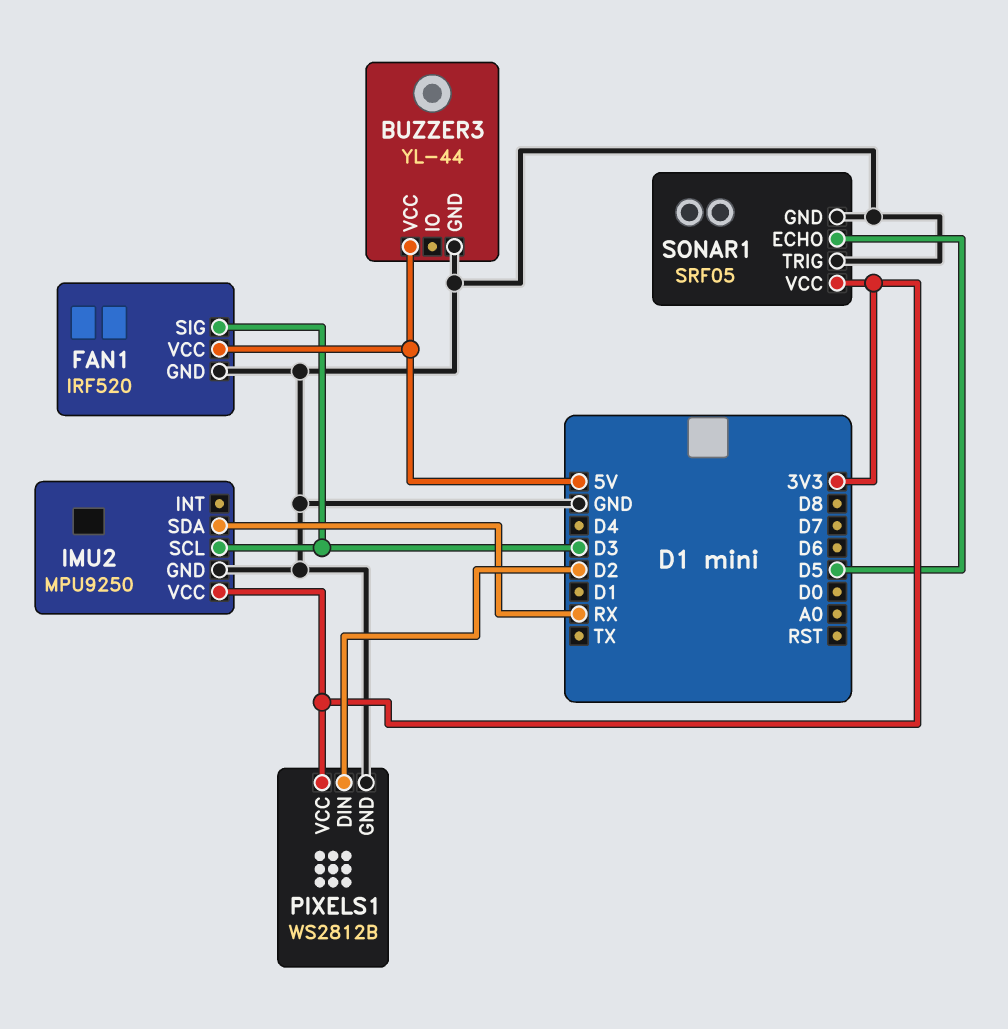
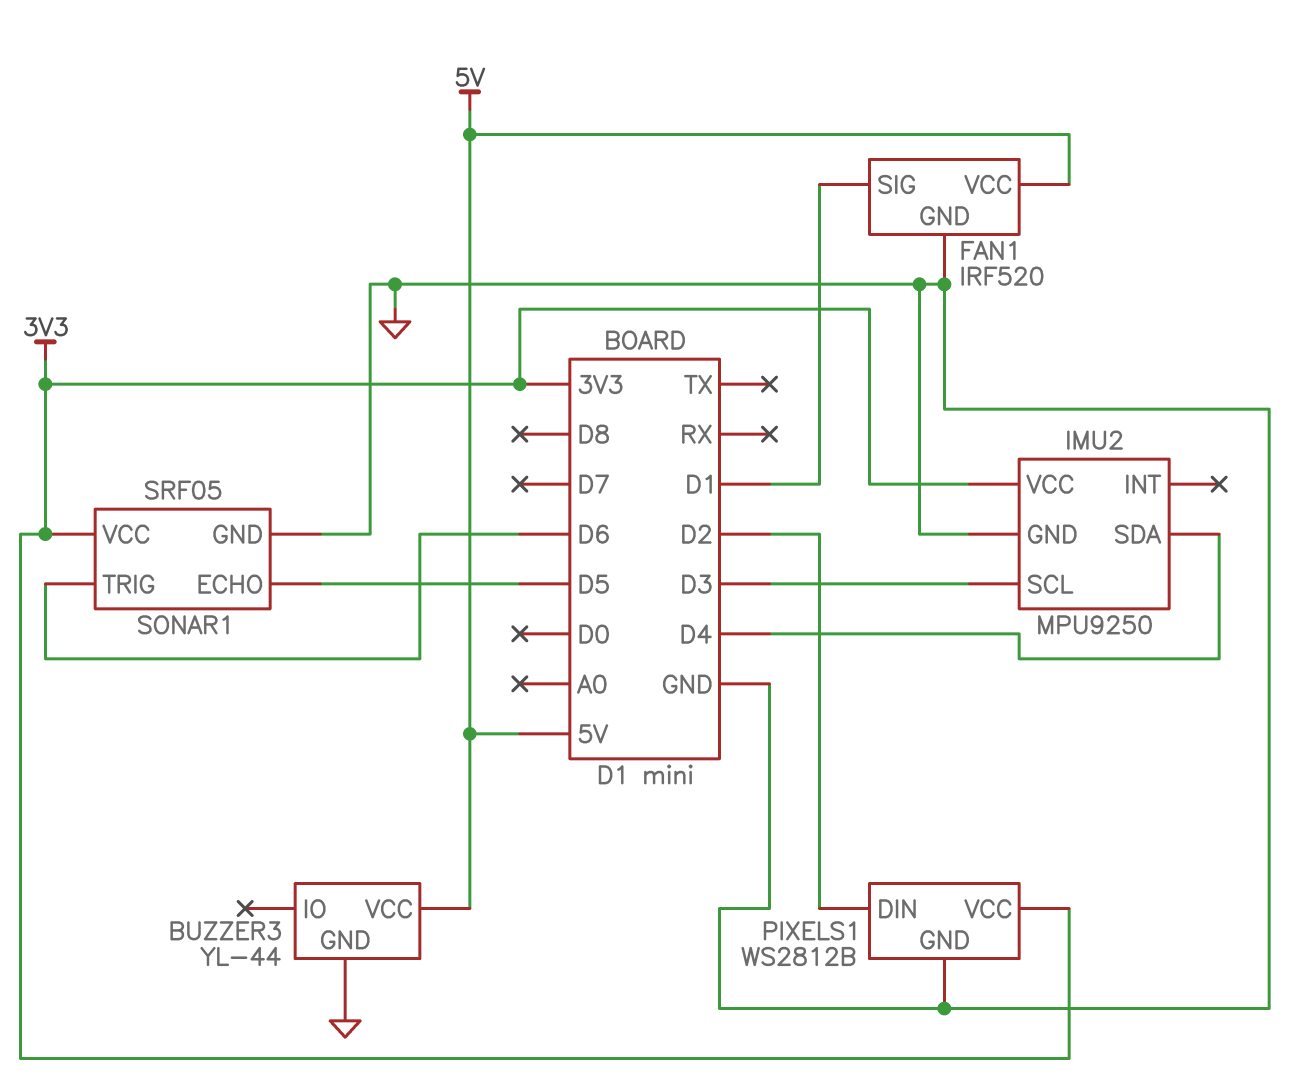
FAN1 pin SIG: D3 -> D1
IMU2 pin SDA: RX -> D4
SONAR1 pin TRIG: GND -> D6

